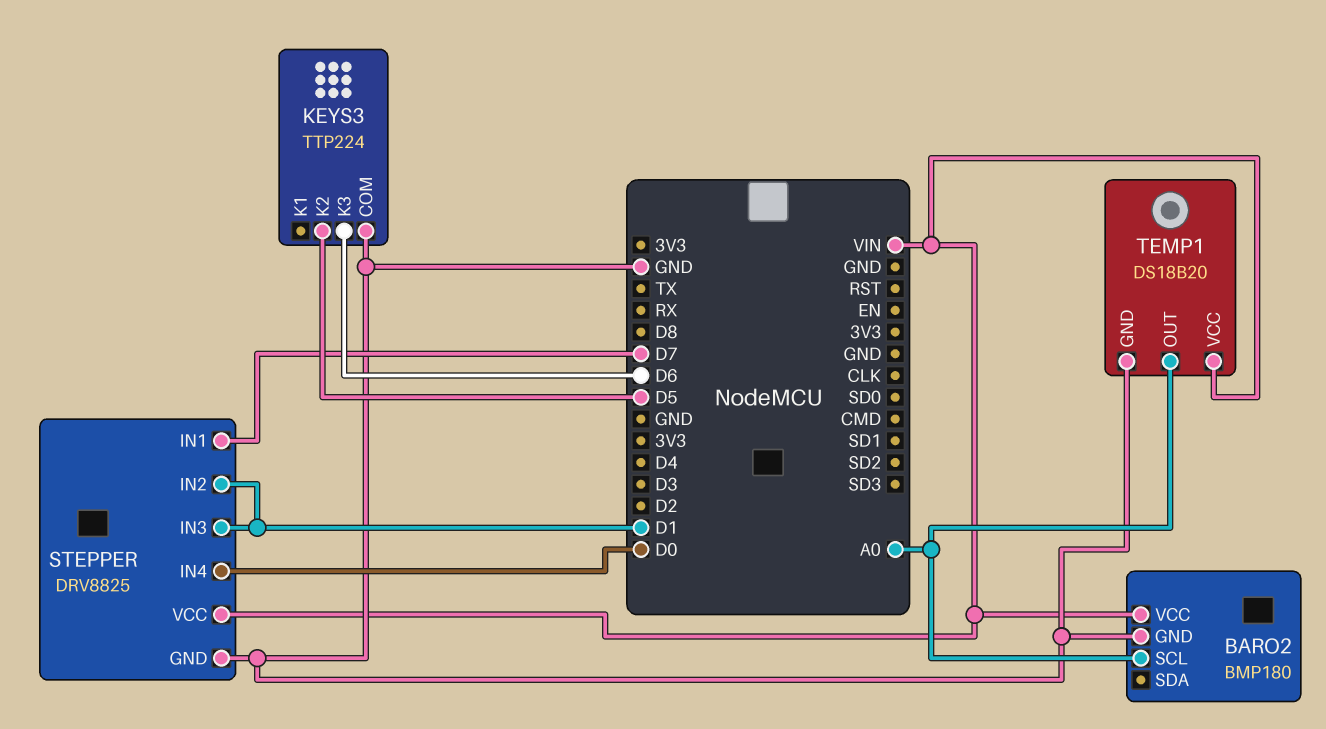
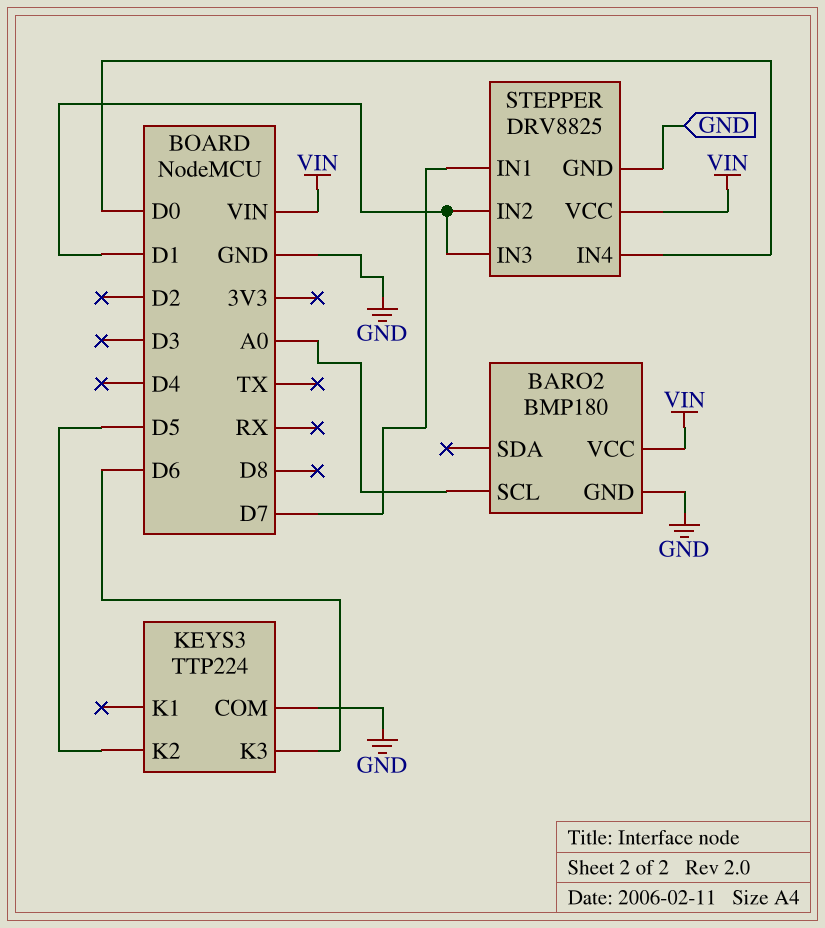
TEMP1: DS18B20 -> none
TEMP1 pin GND: GND -> none
TEMP1 pin OUT: A0 -> none
TEMP1 pin VCC: VIN -> none

